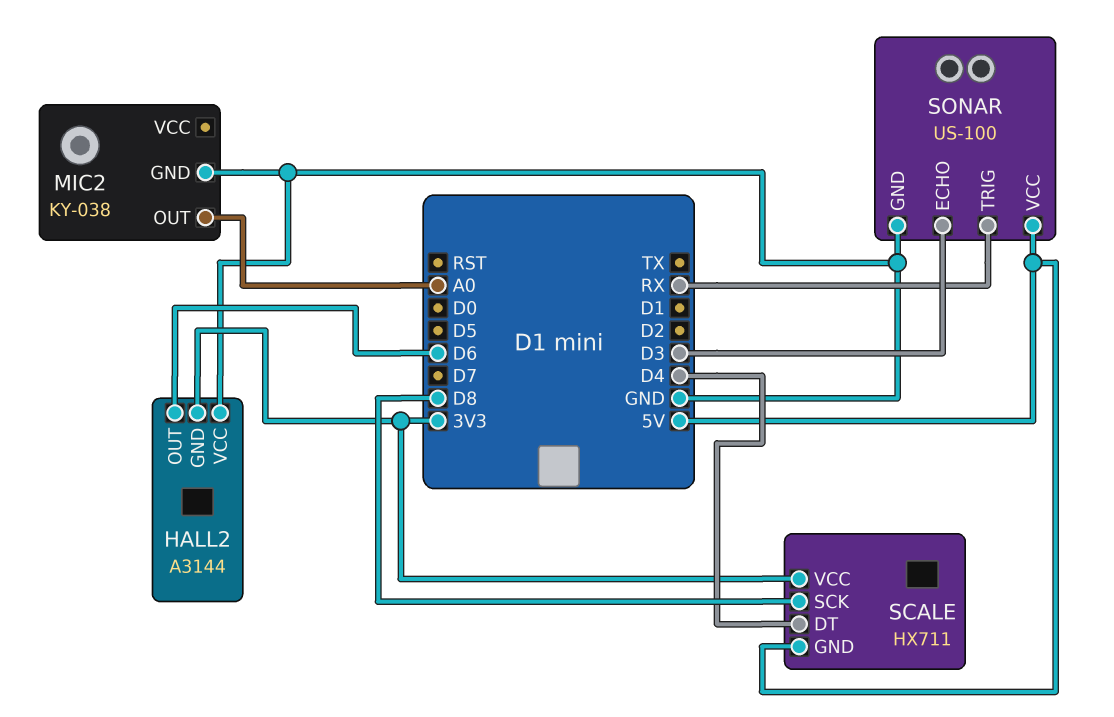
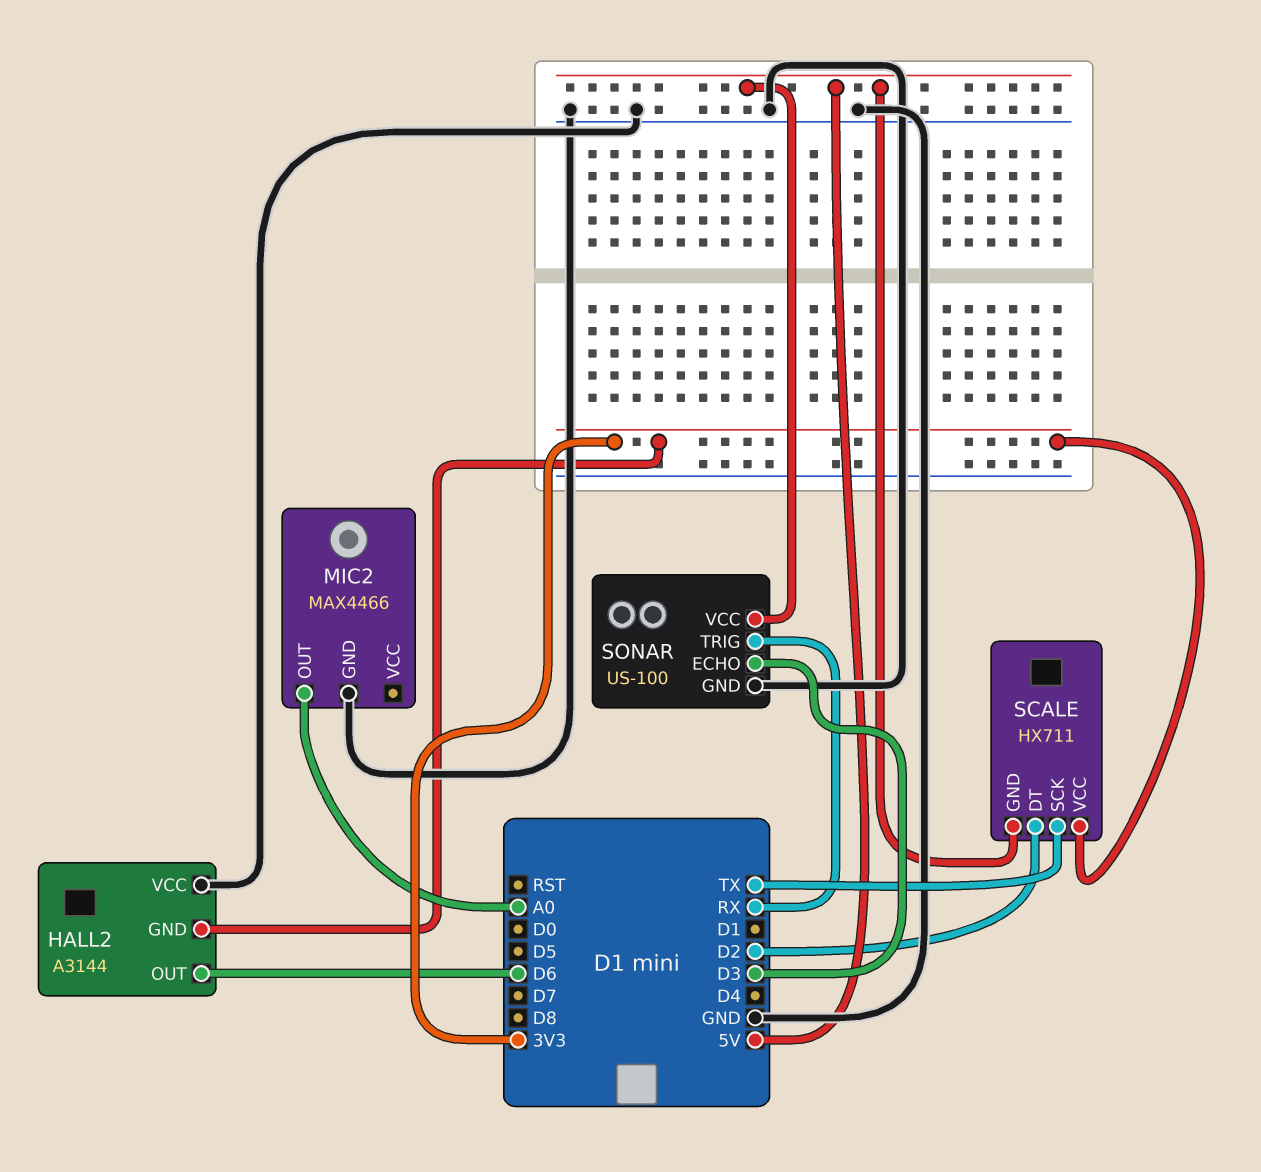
MIC2: KY-038 -> MAX4466
SCALE pin DT: D4 -> D2
SCALE pin SCK: D8 -> TX

